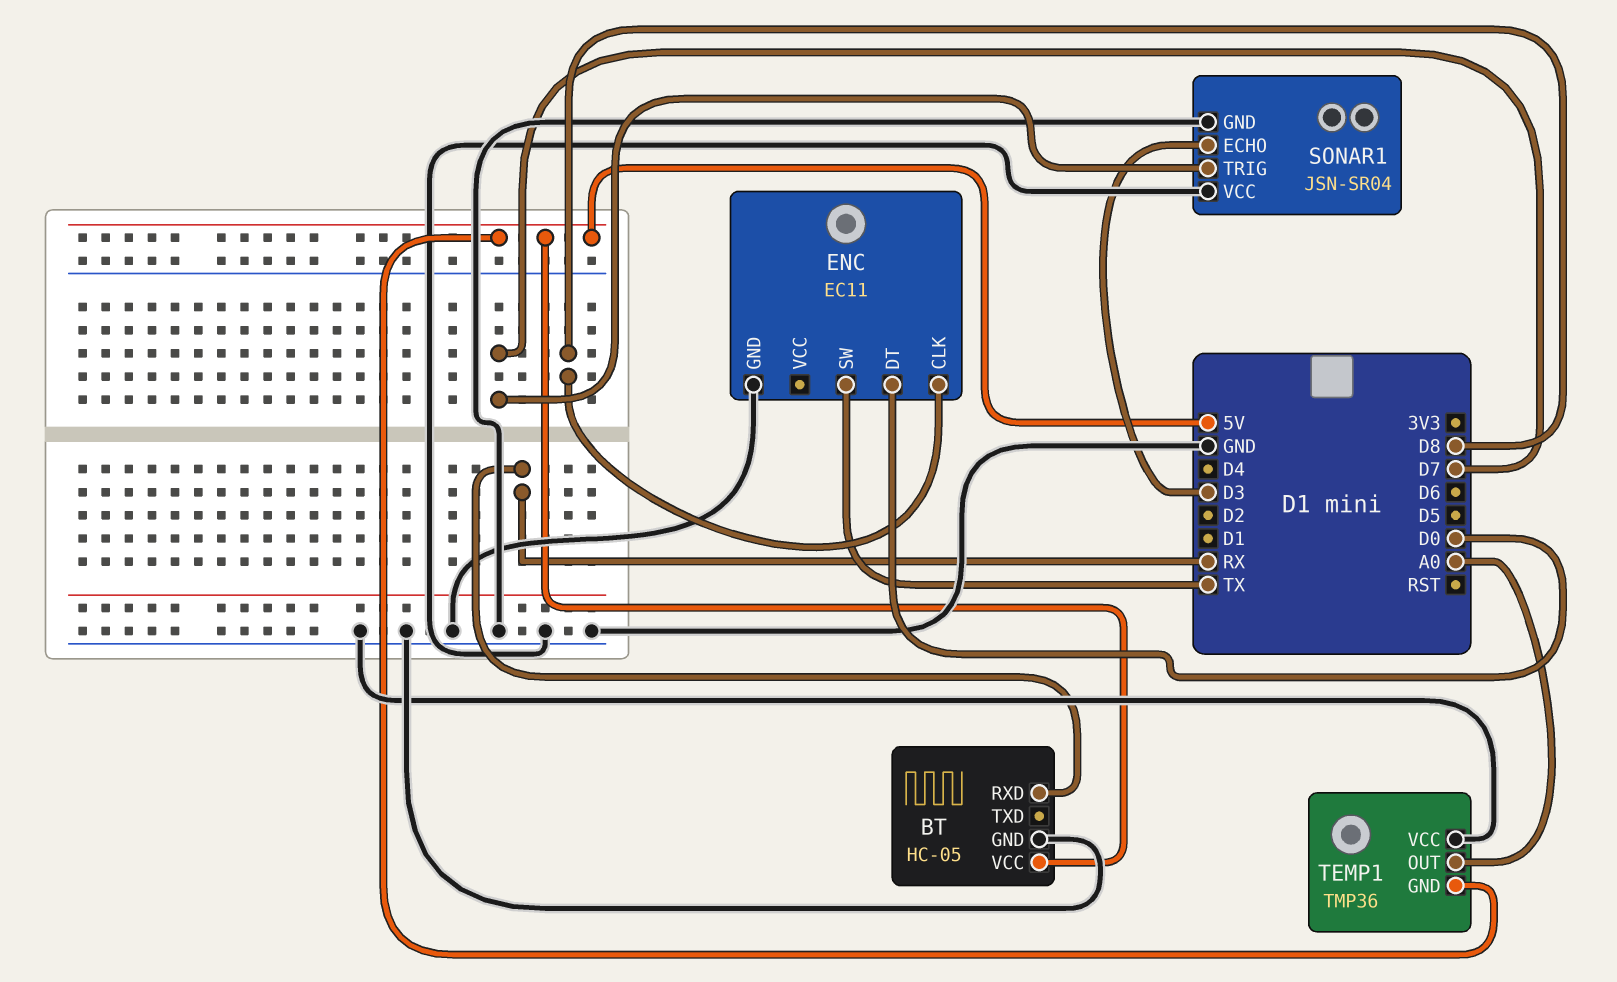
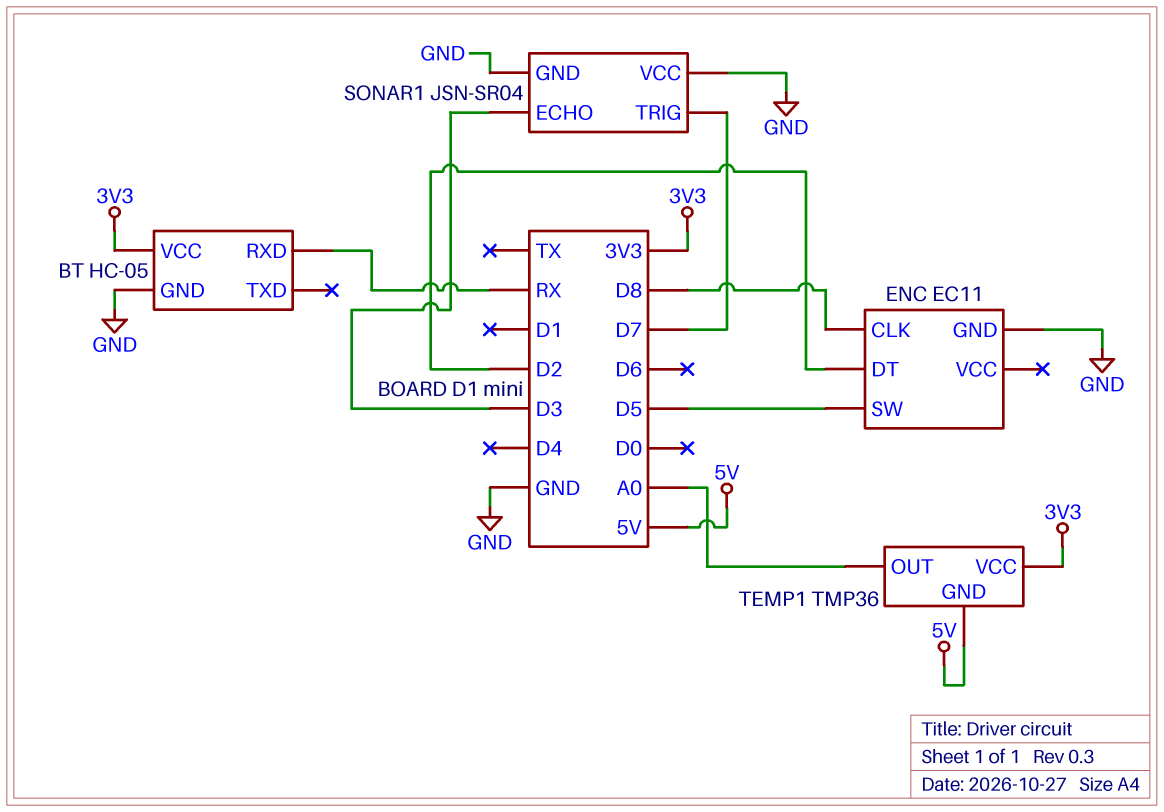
BT pin VCC: 5V -> 3V3
ENC pin DT: D0 -> D2
ENC pin SW: TX -> D5
TEMP1 pin VCC: GND -> 3V3

